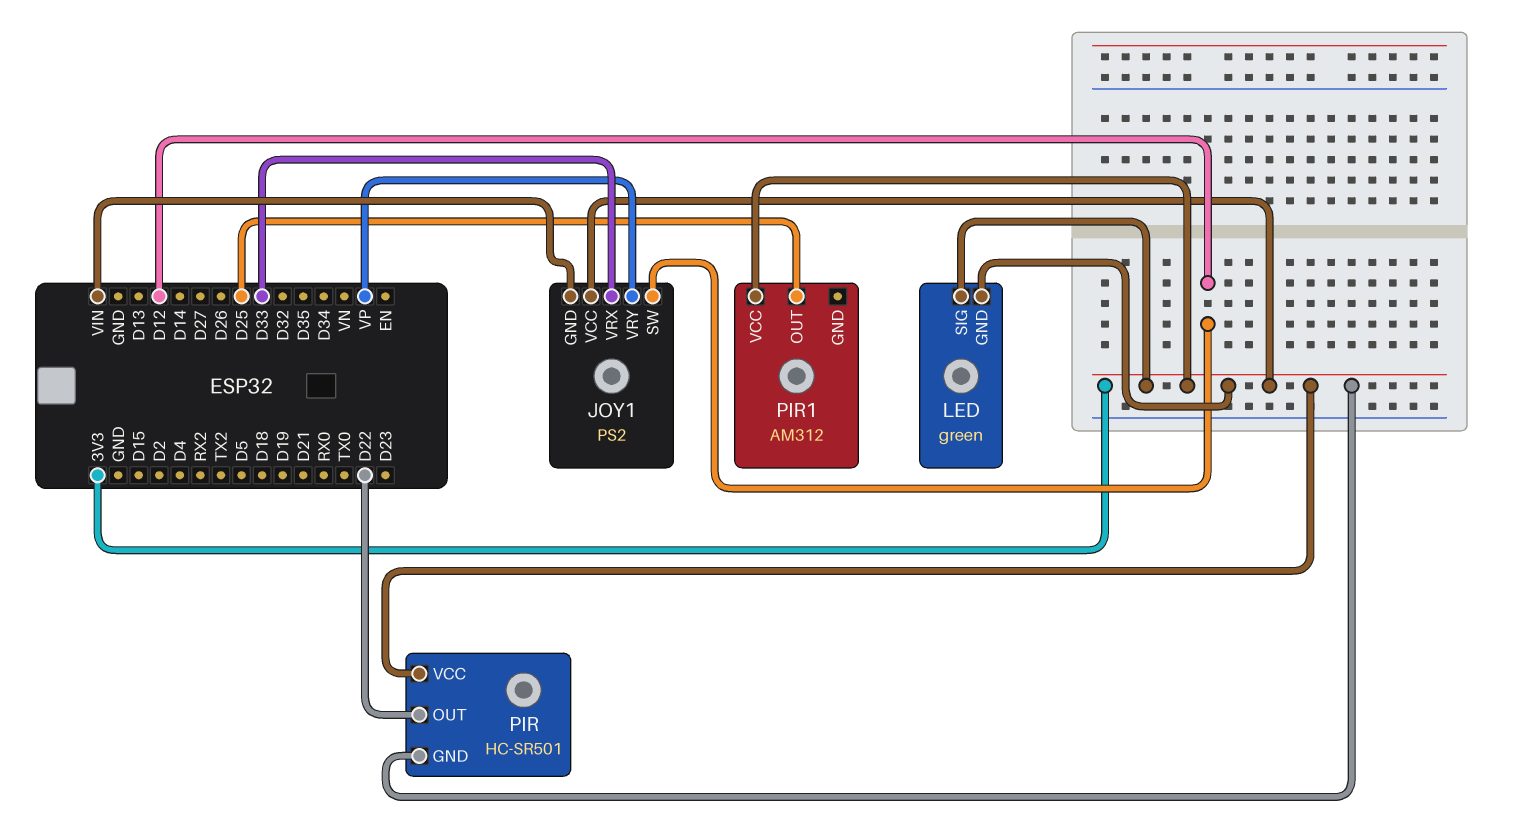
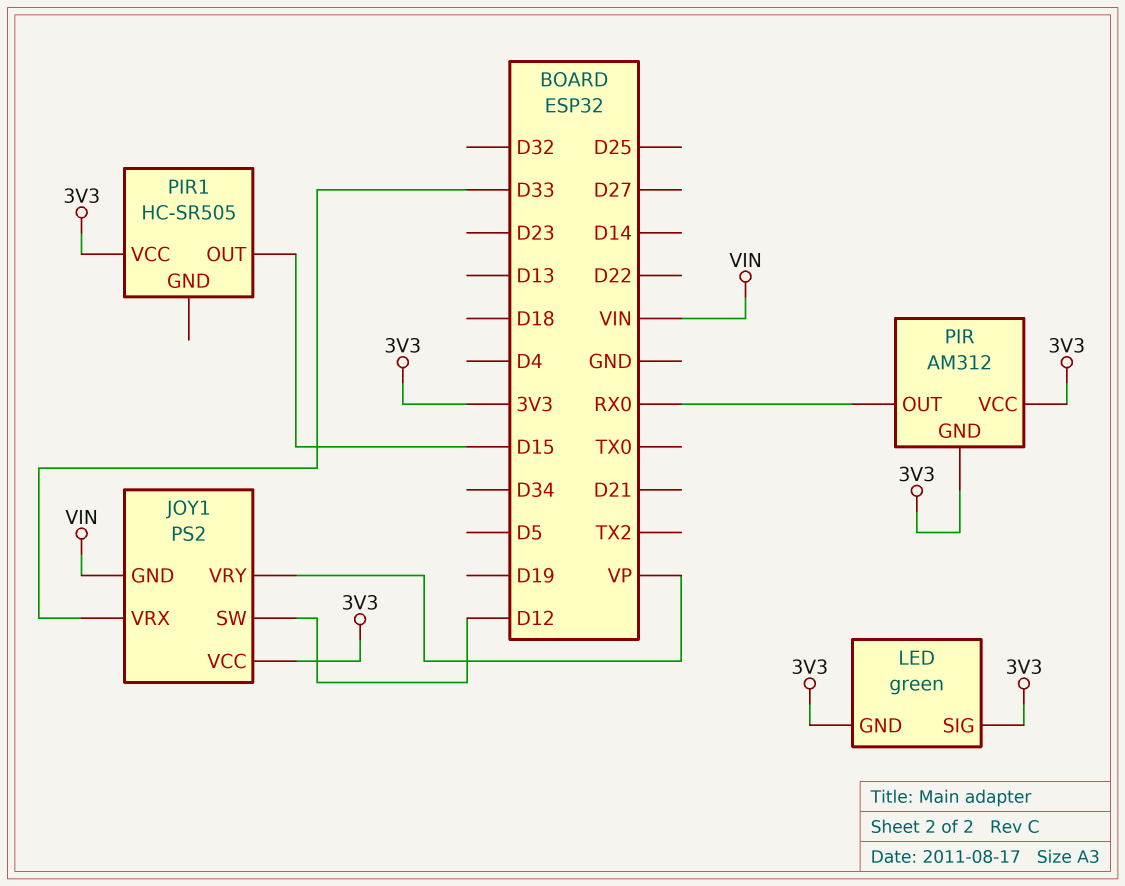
PIR: HC-SR501 -> AM312
PIR pin OUT: D22 -> RX0
PIR1: AM312 -> HC-SR505
PIR1 pin OUT: D25 -> D15

